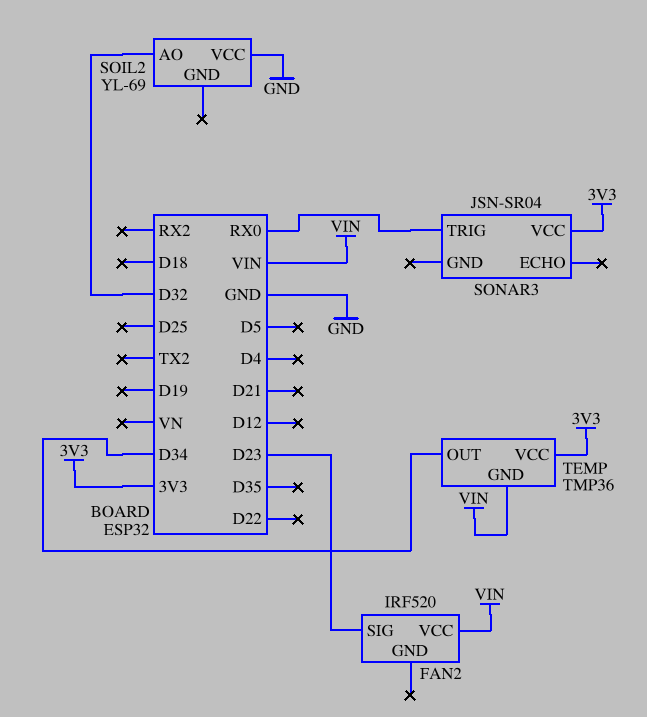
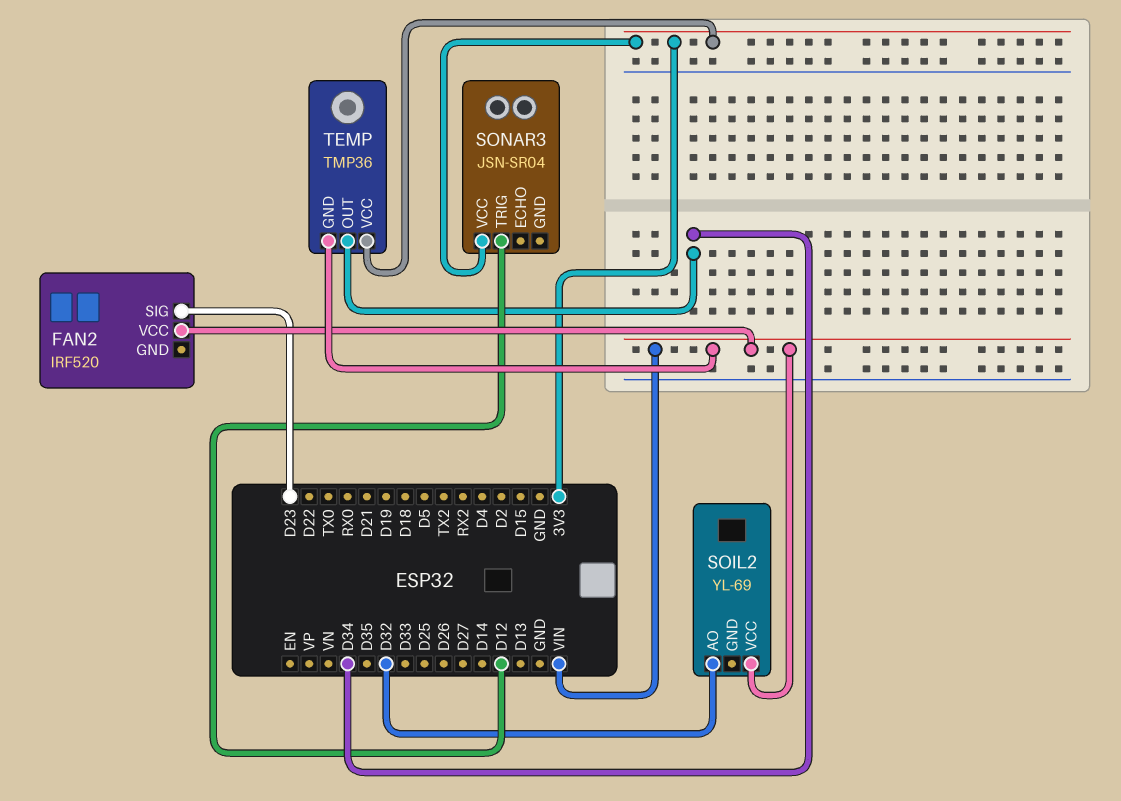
SOIL2 pin VCC: GND -> VIN
SONAR3 pin TRIG: RX0 -> D12

